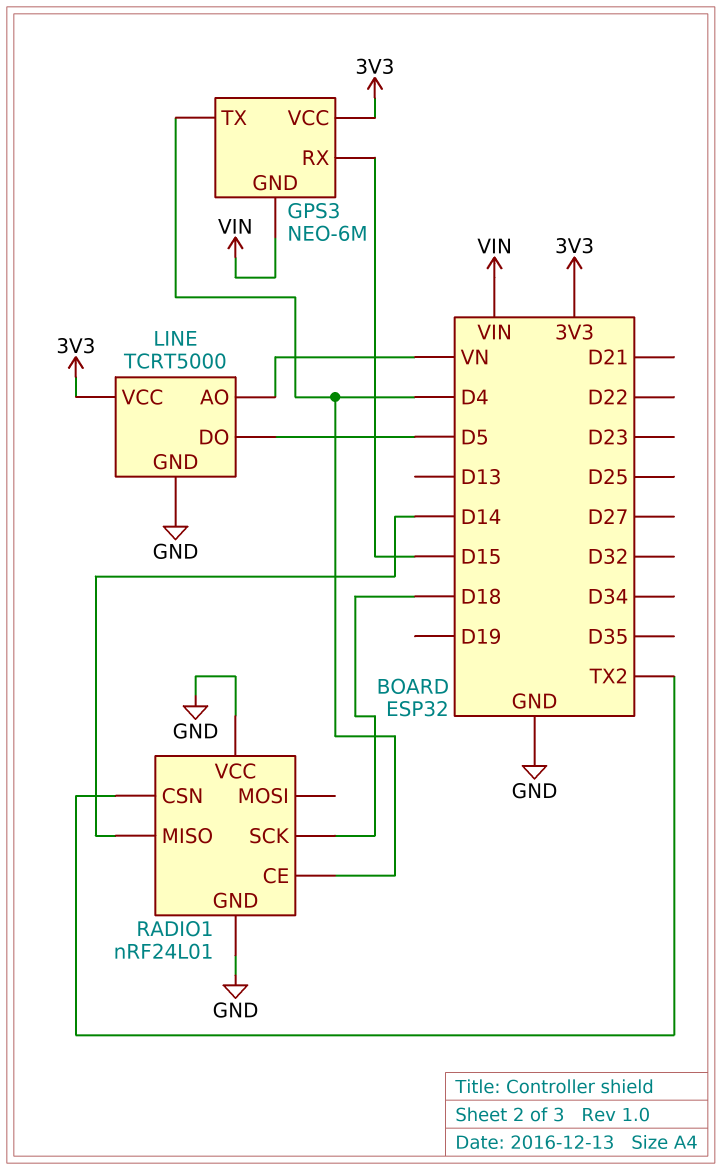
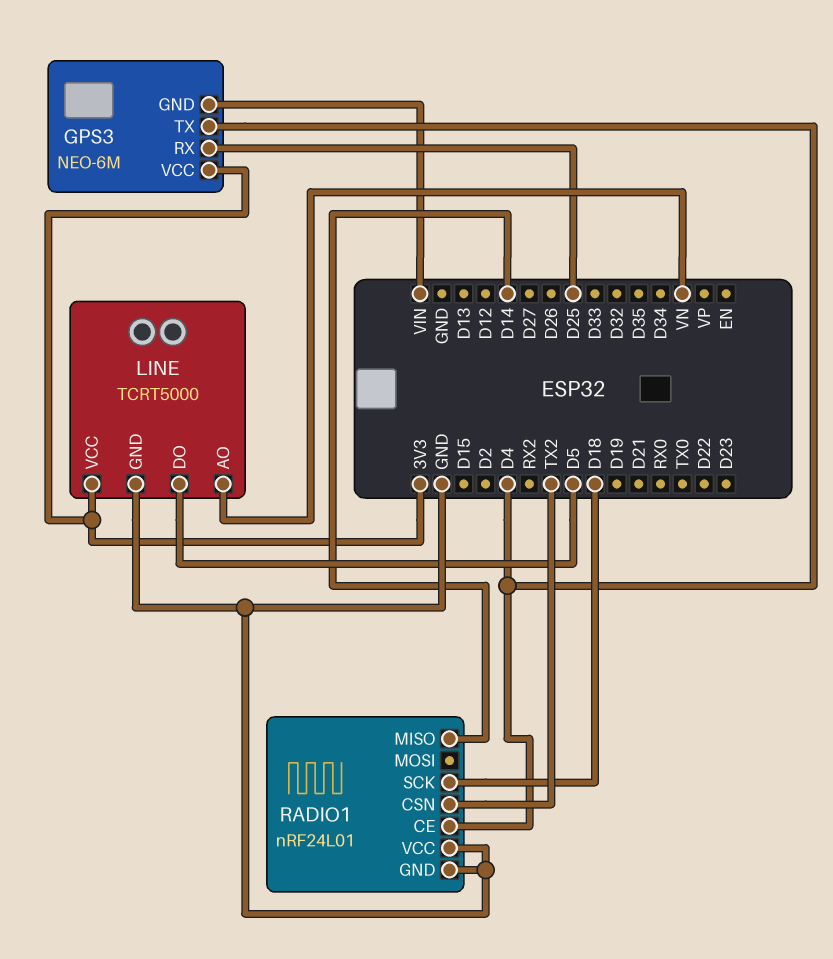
GPS3 pin RX: D15 -> D25

